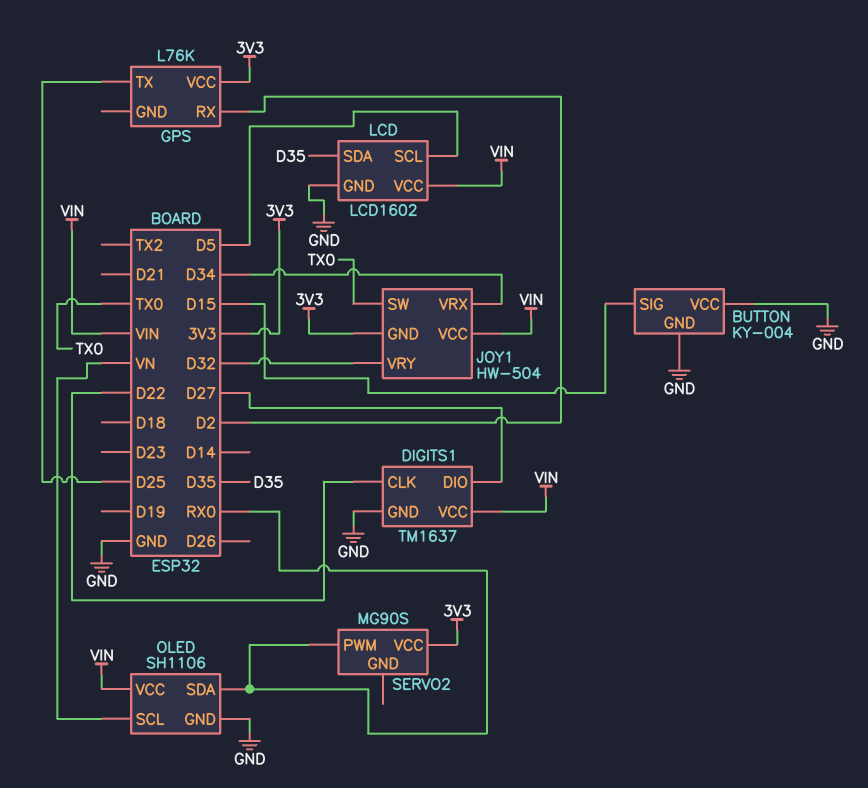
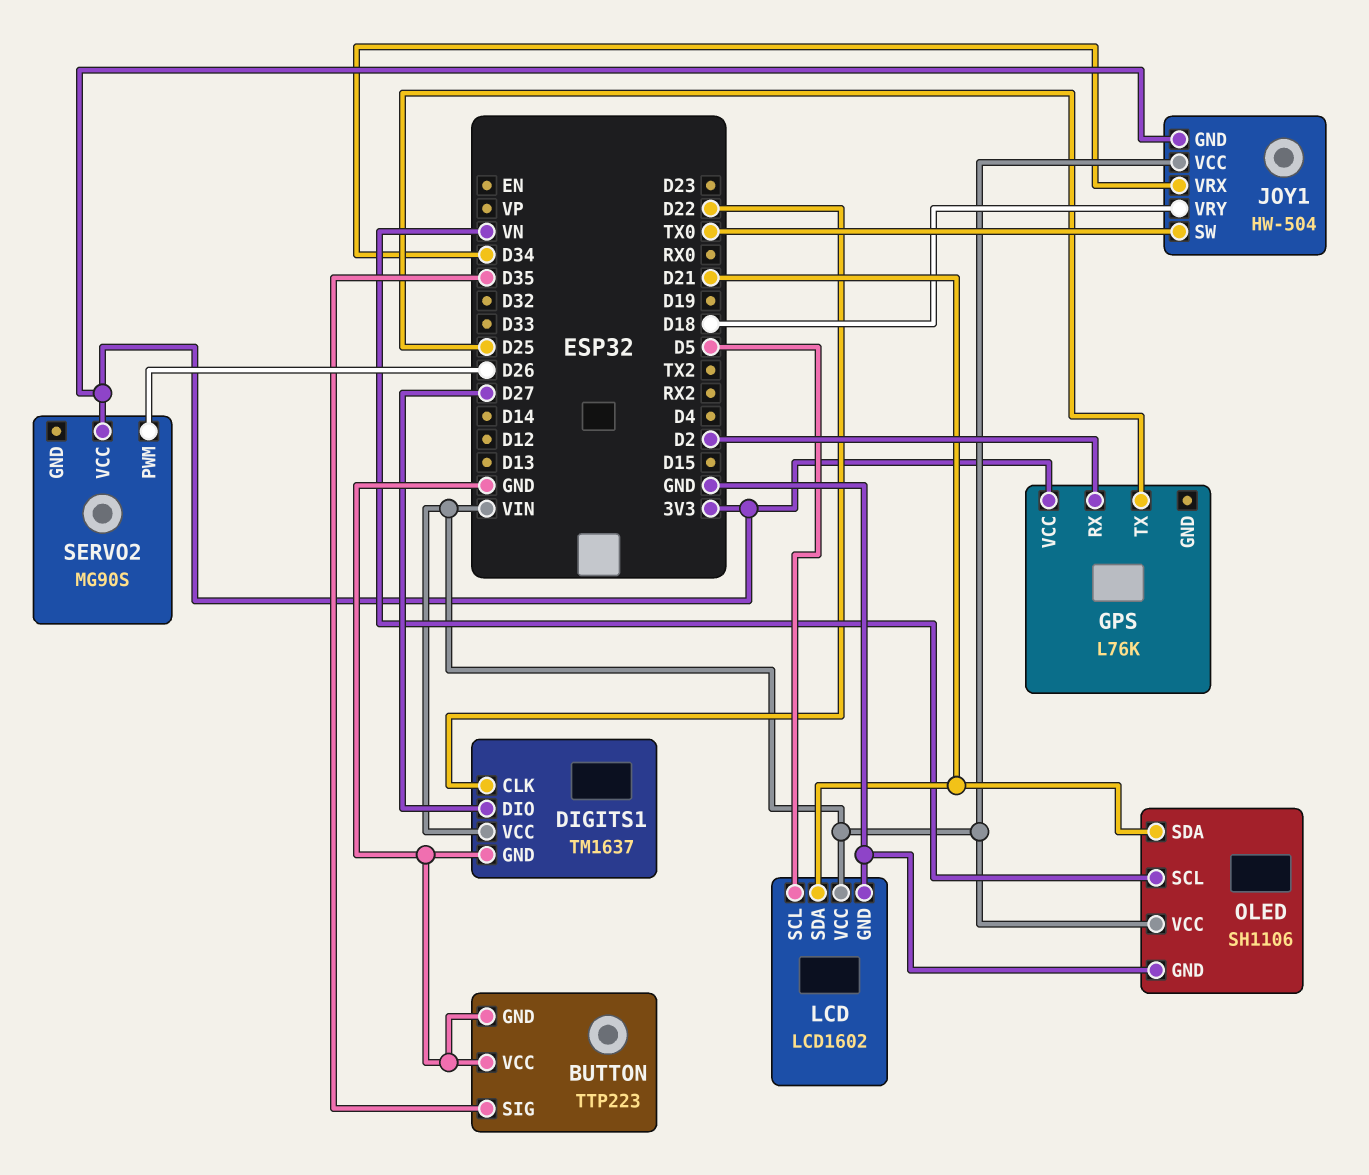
BUTTON: KY-004 -> TTP223
BUTTON pin SIG: D15 -> D35
JOY1 pin VRY: D32 -> D18
LCD pin SDA: D35 -> D21
OLED pin SDA: RX0 -> D21
SERVO2 pin PWM: RX0 -> D26

